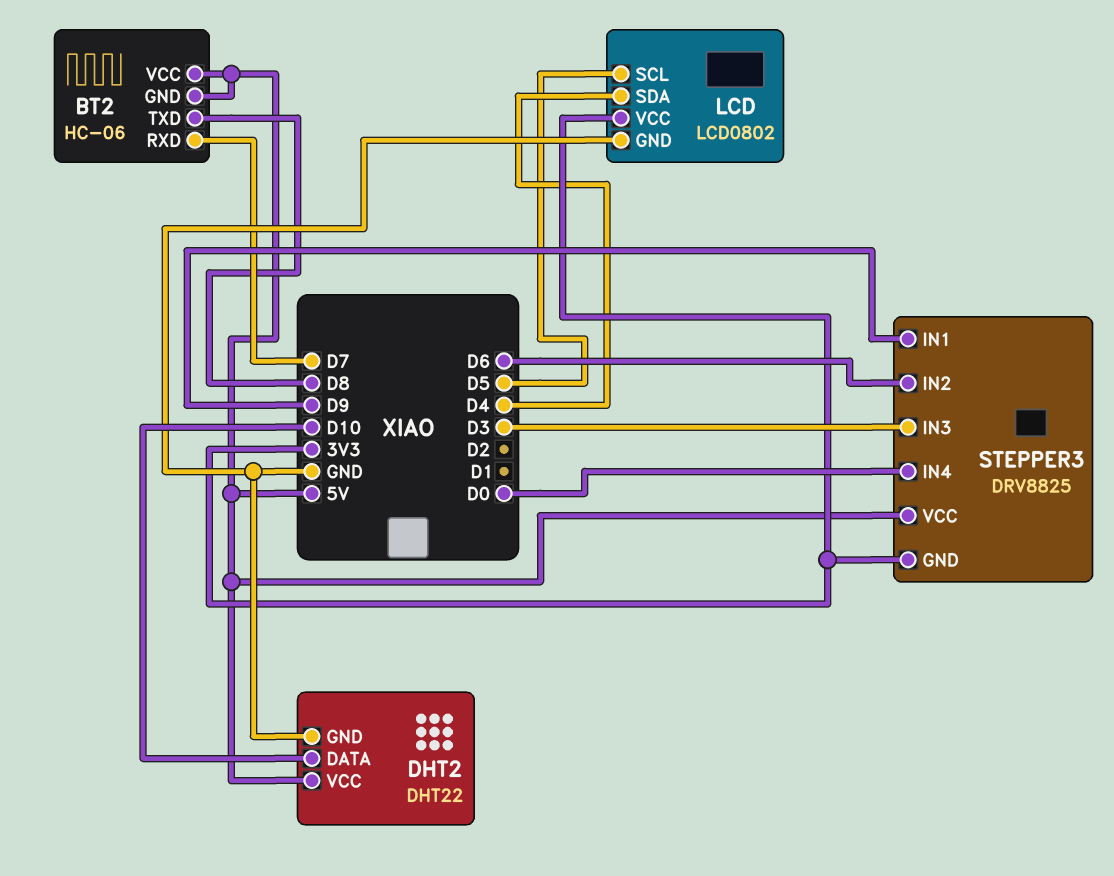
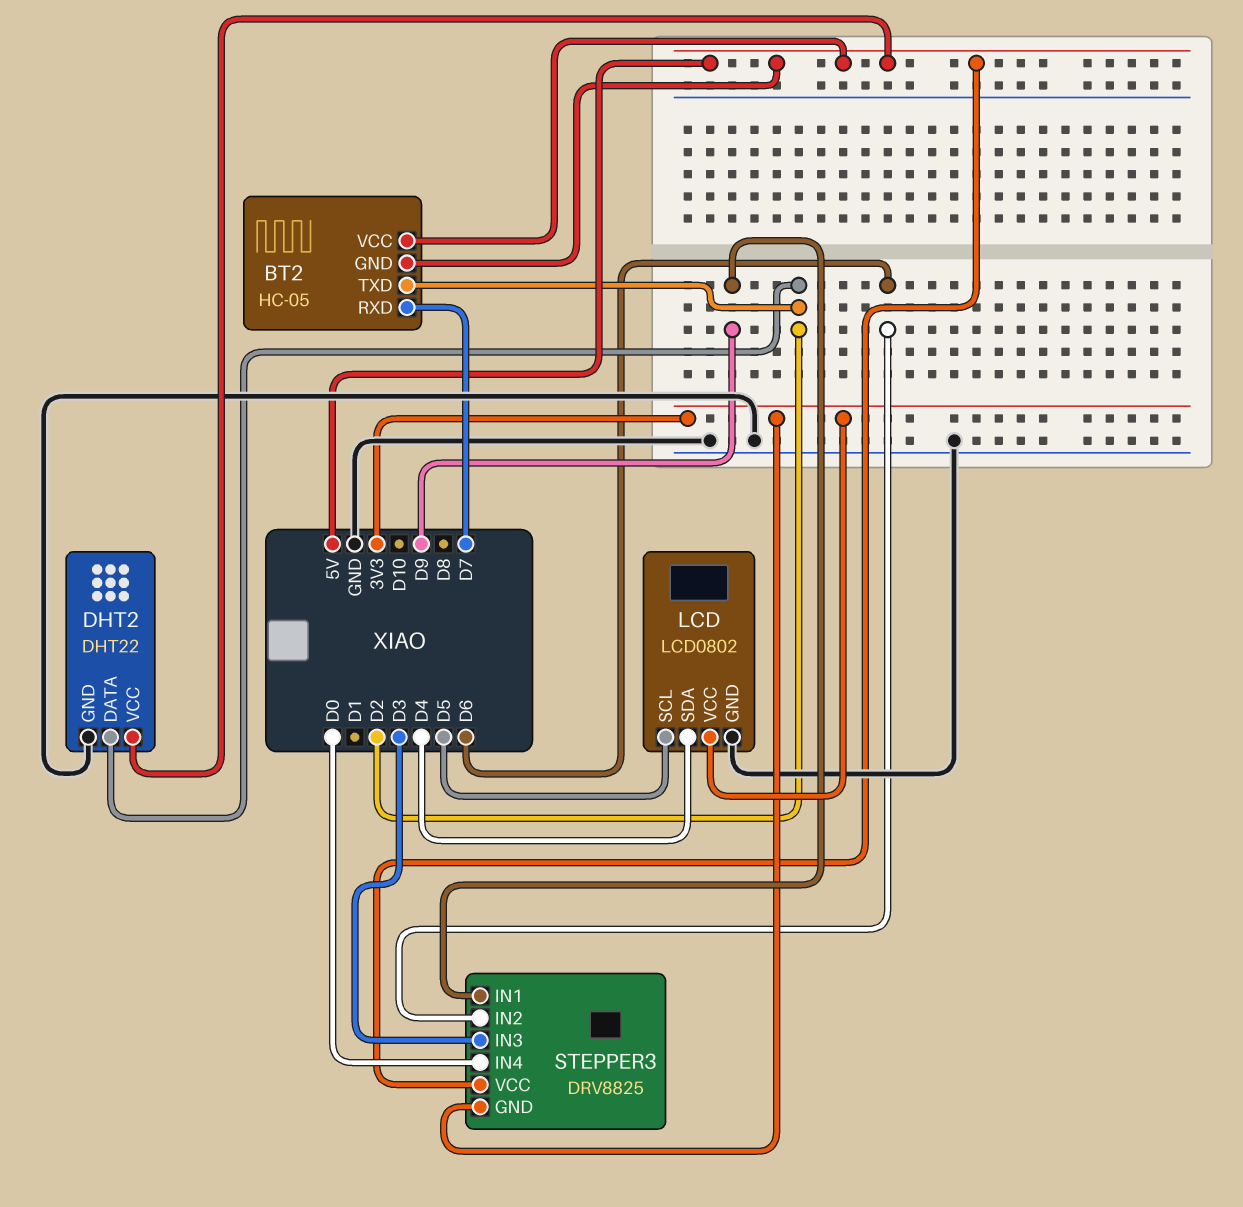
BT2: HC-06 -> HC-05
BT2 pin TXD: D8 -> D2
DHT2 pin DATA: D10 -> D2

